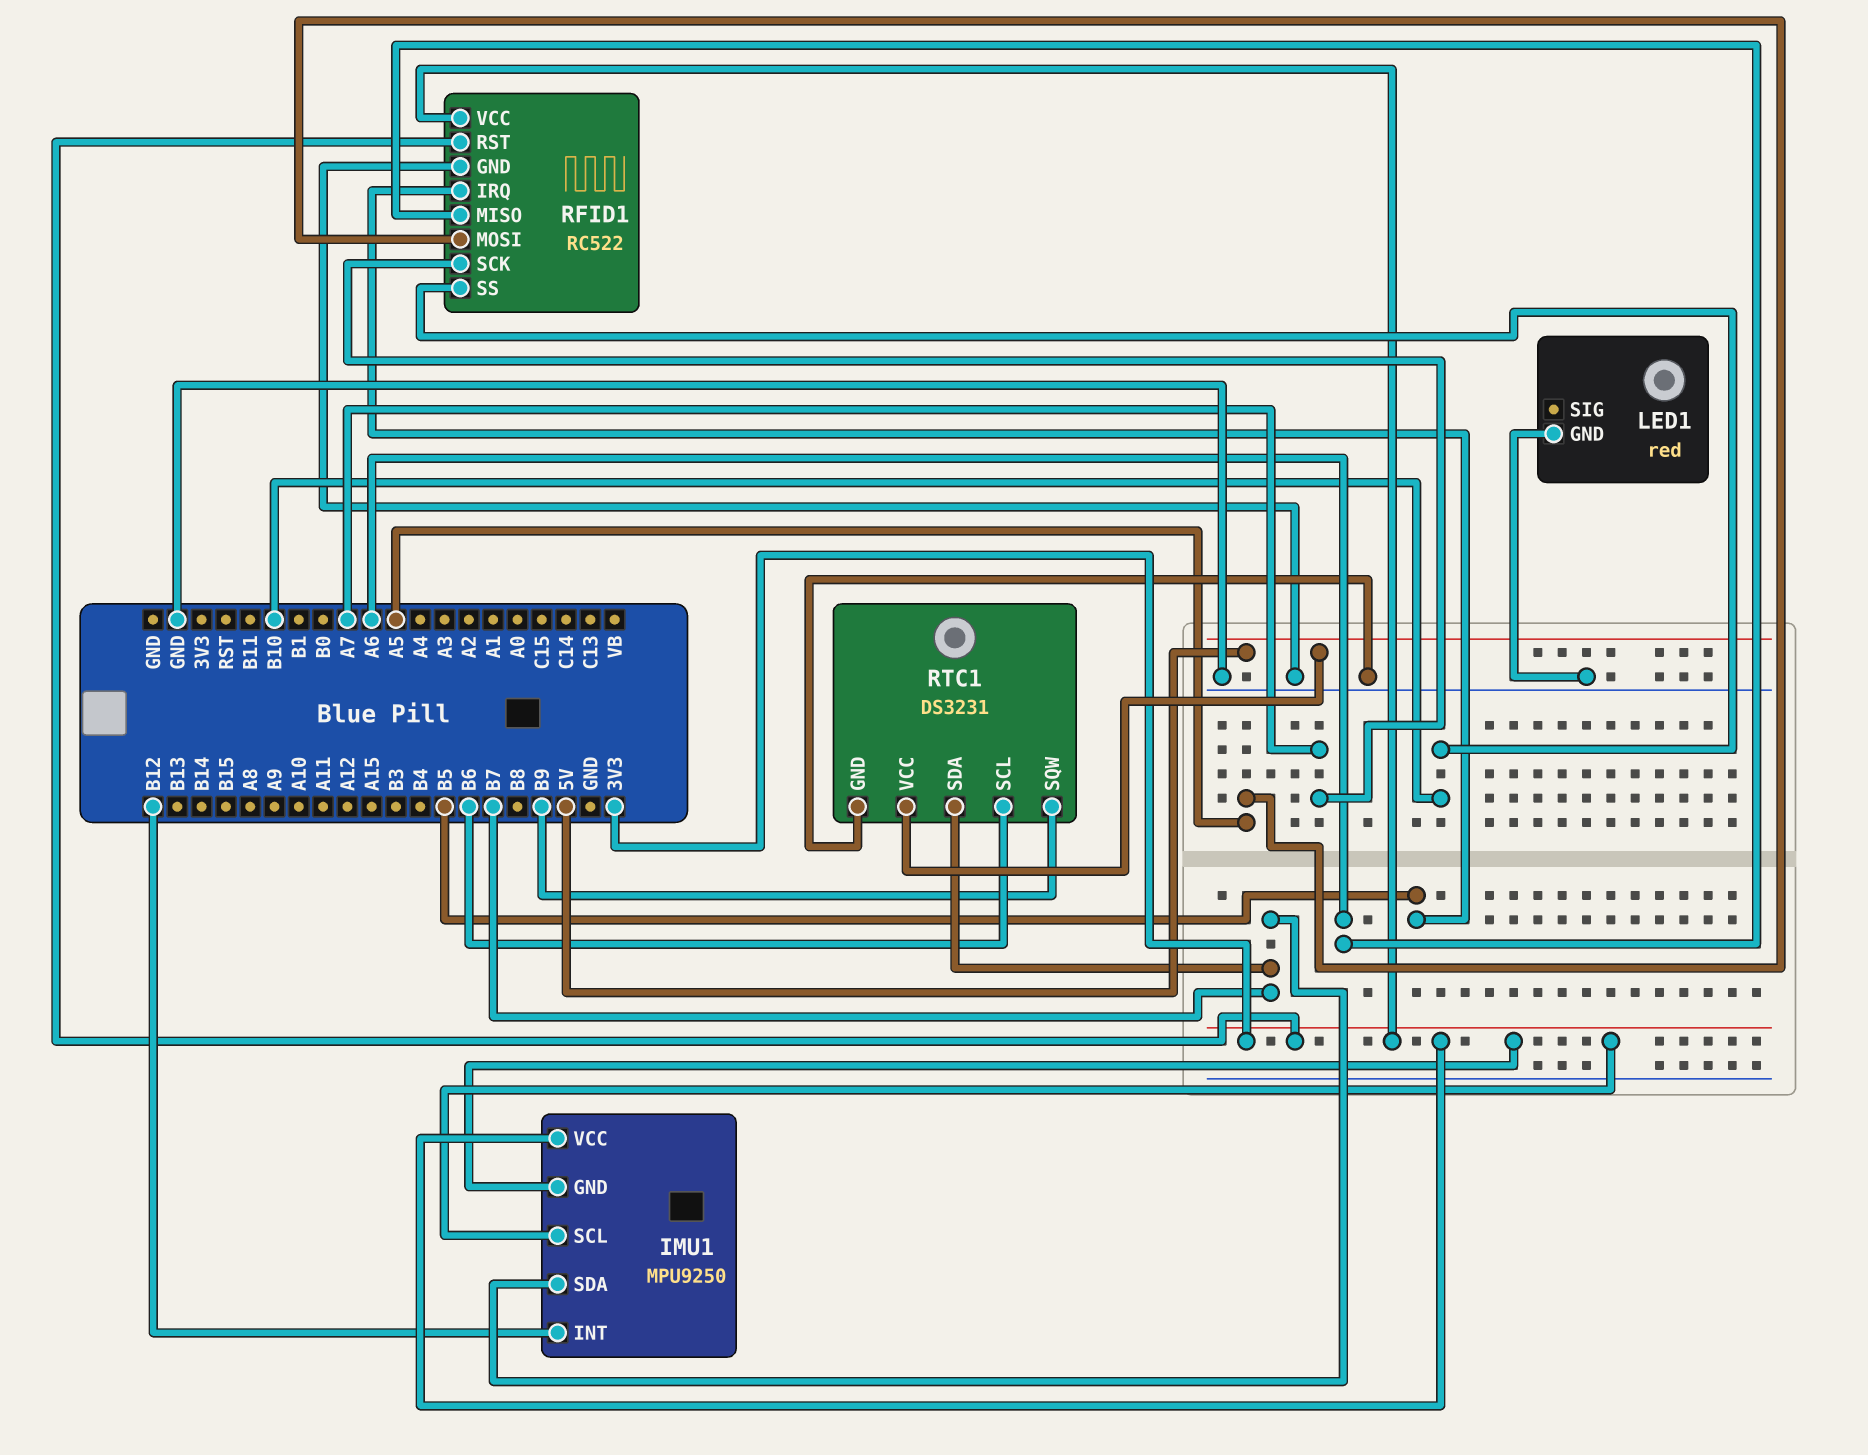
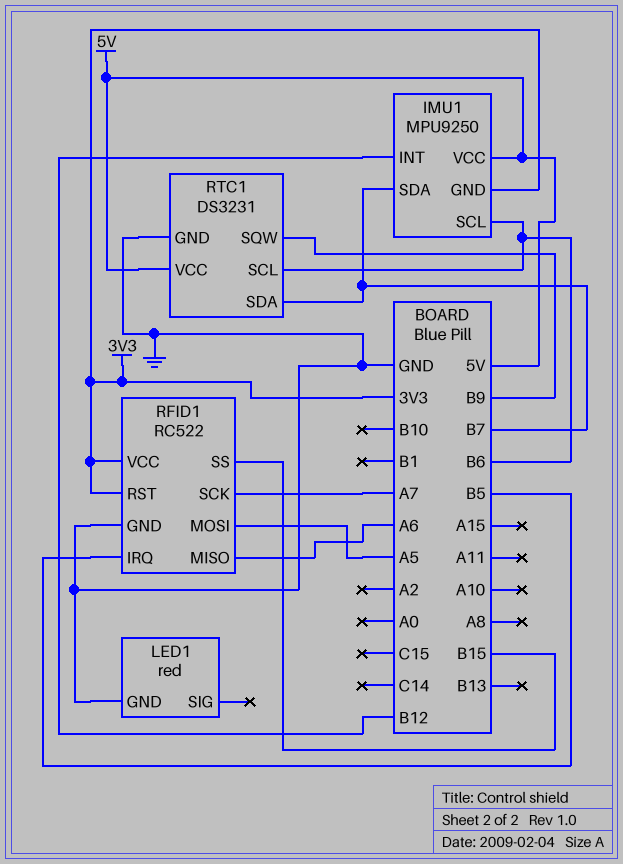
IMU1 pin SCL: 3V3 -> B6
IMU1 pin VCC: 3V3 -> 5V
RFID1 pin SS: B10 -> B15

